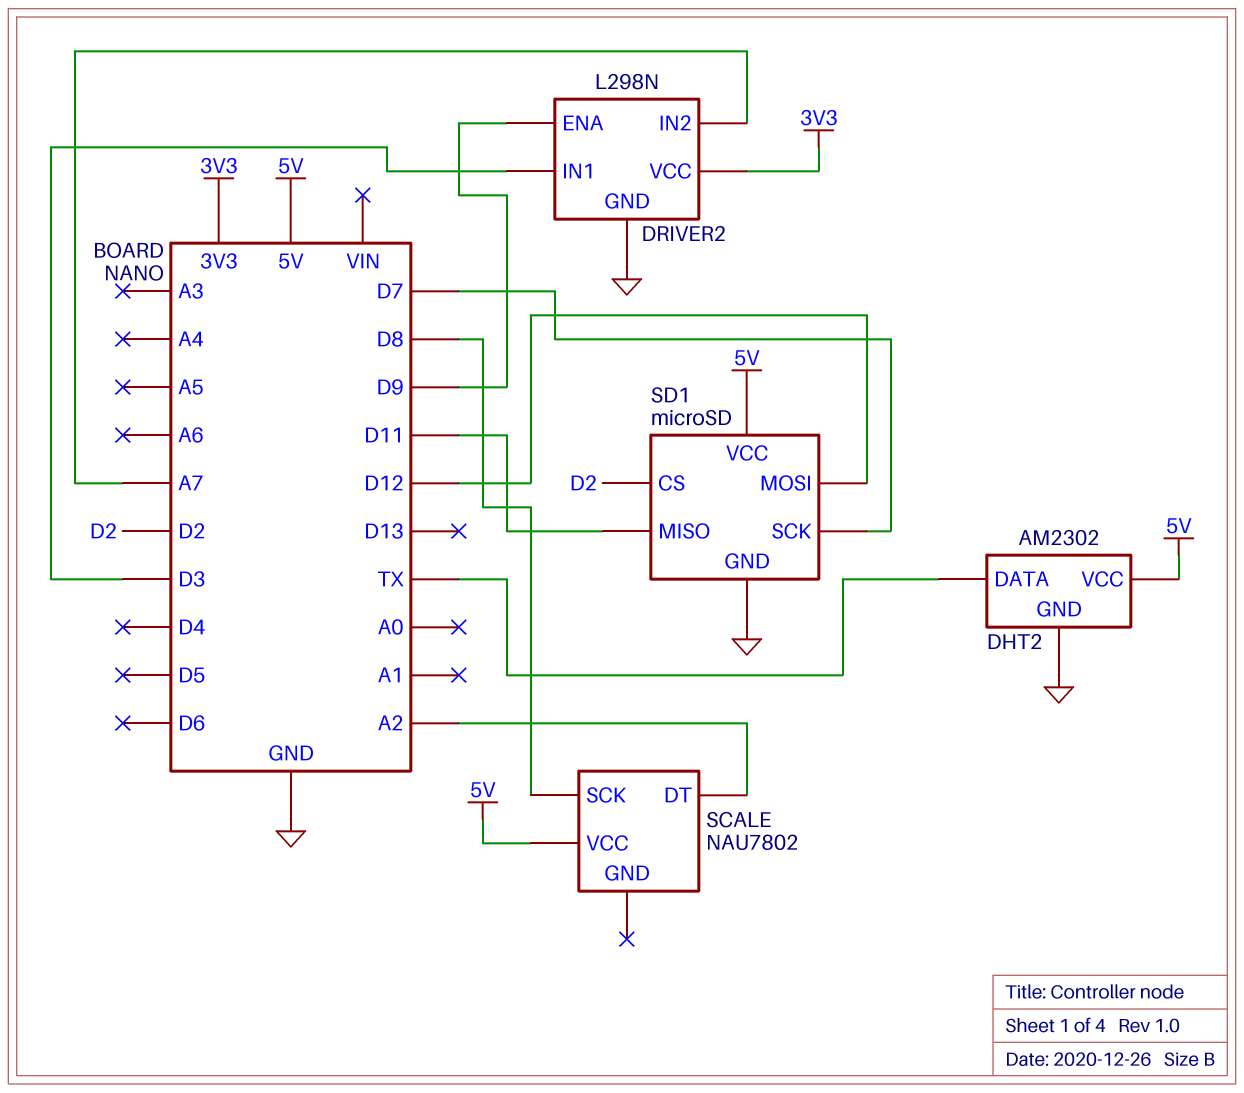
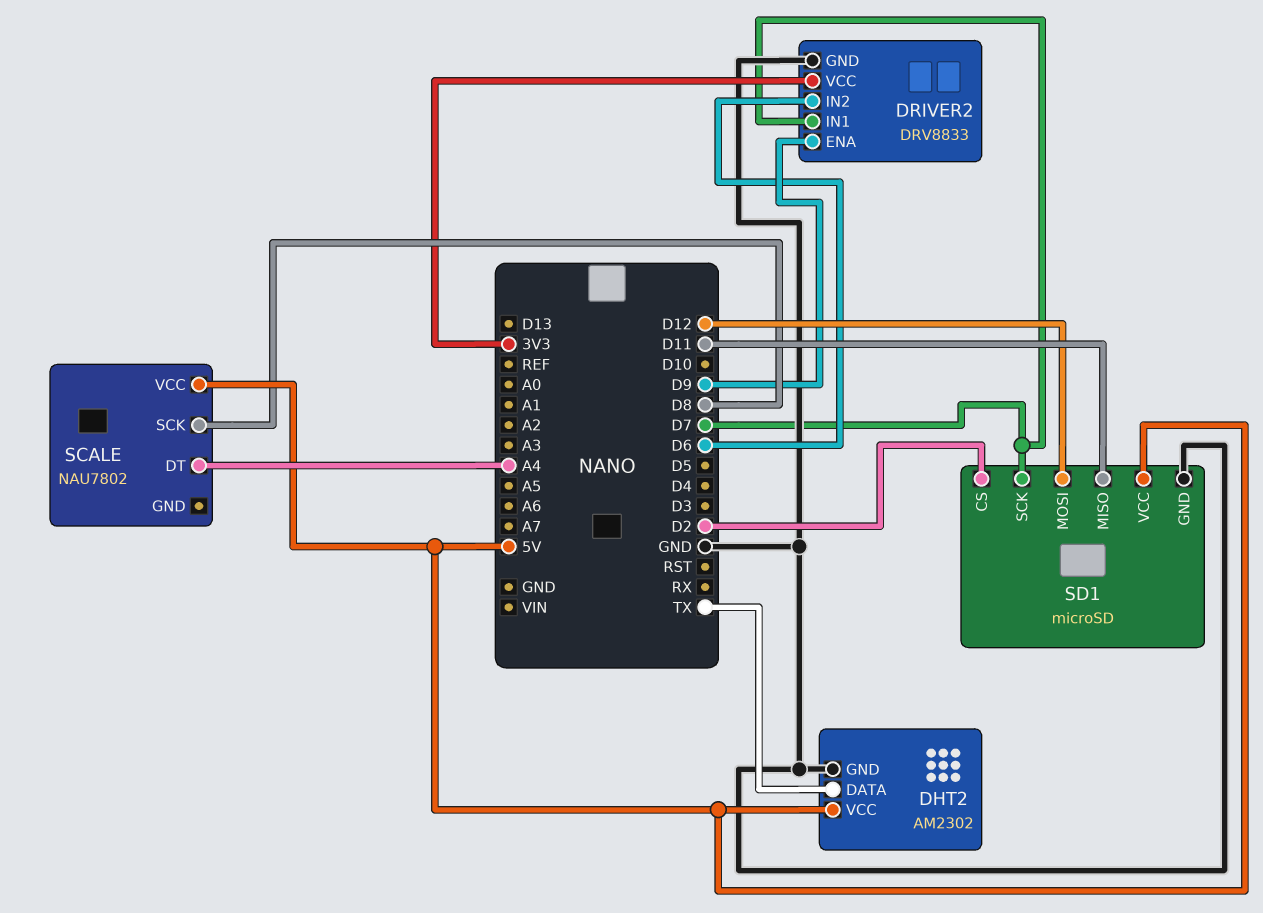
DRIVER2: L298N -> DRV8833
DRIVER2 pin IN1: D3 -> D7
DRIVER2 pin IN2: A7 -> D6
SCALE pin DT: A2 -> A4

